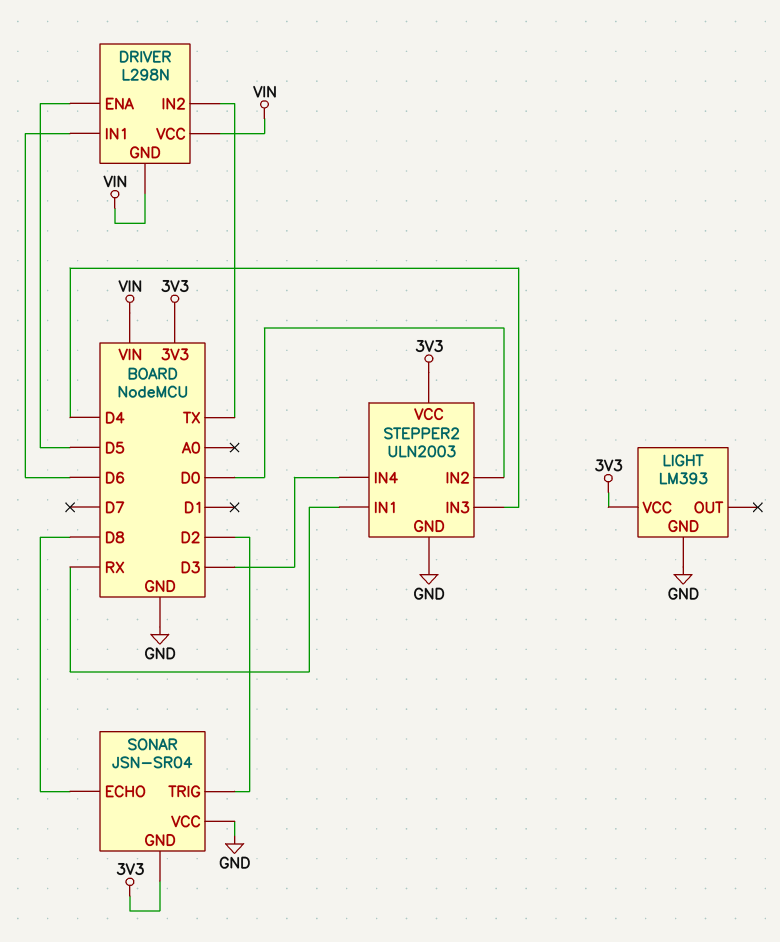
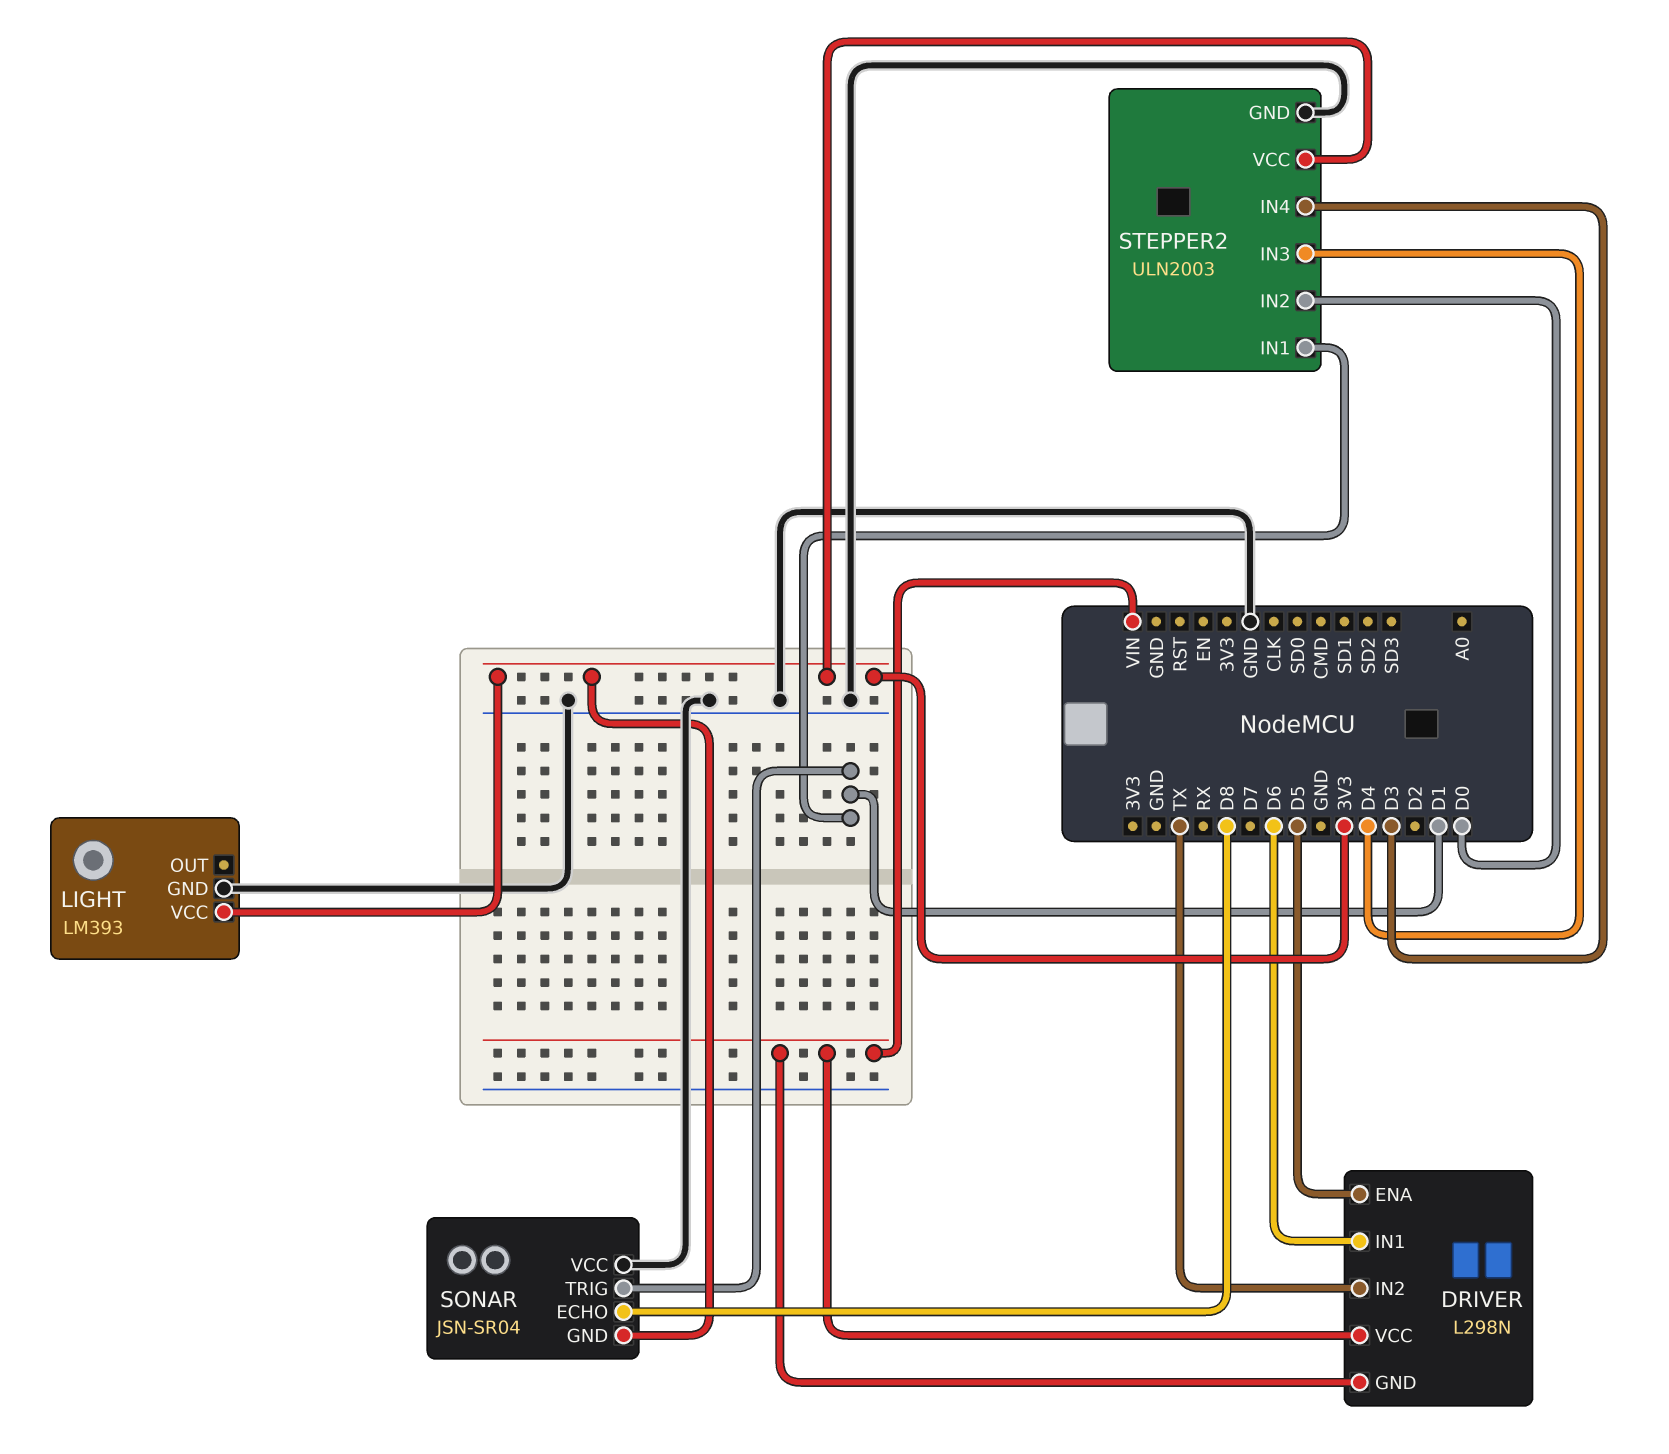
SONAR pin TRIG: D2 -> D1
STEPPER2 pin IN1: RX -> D1

